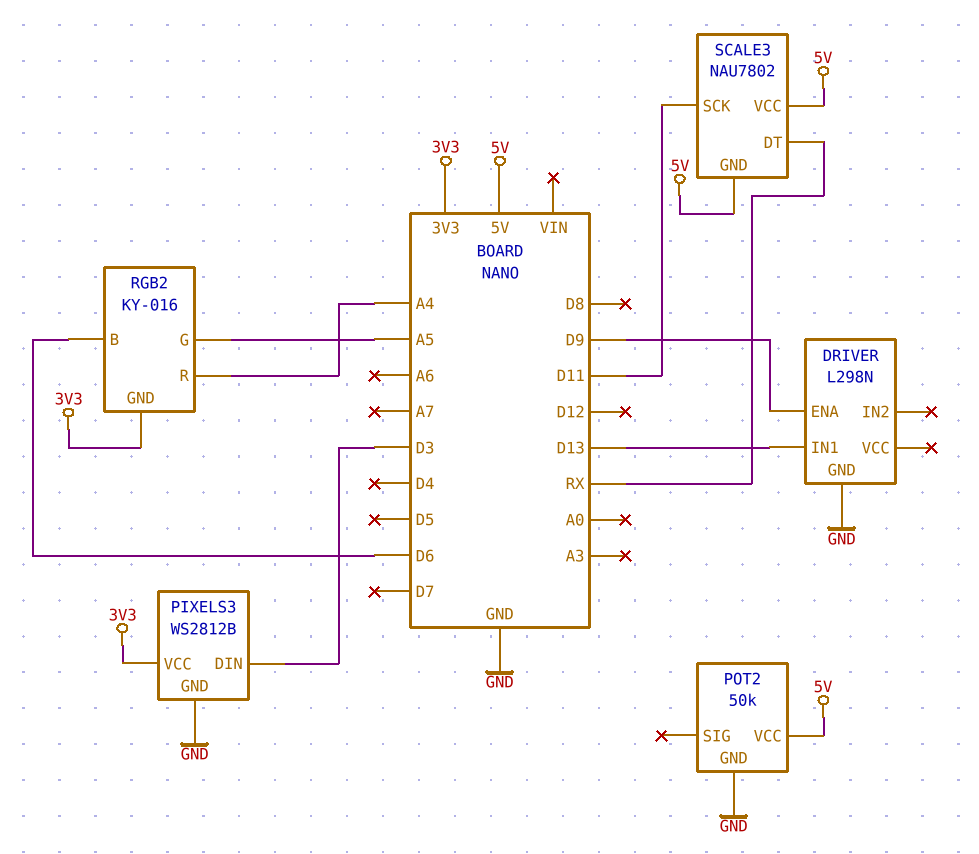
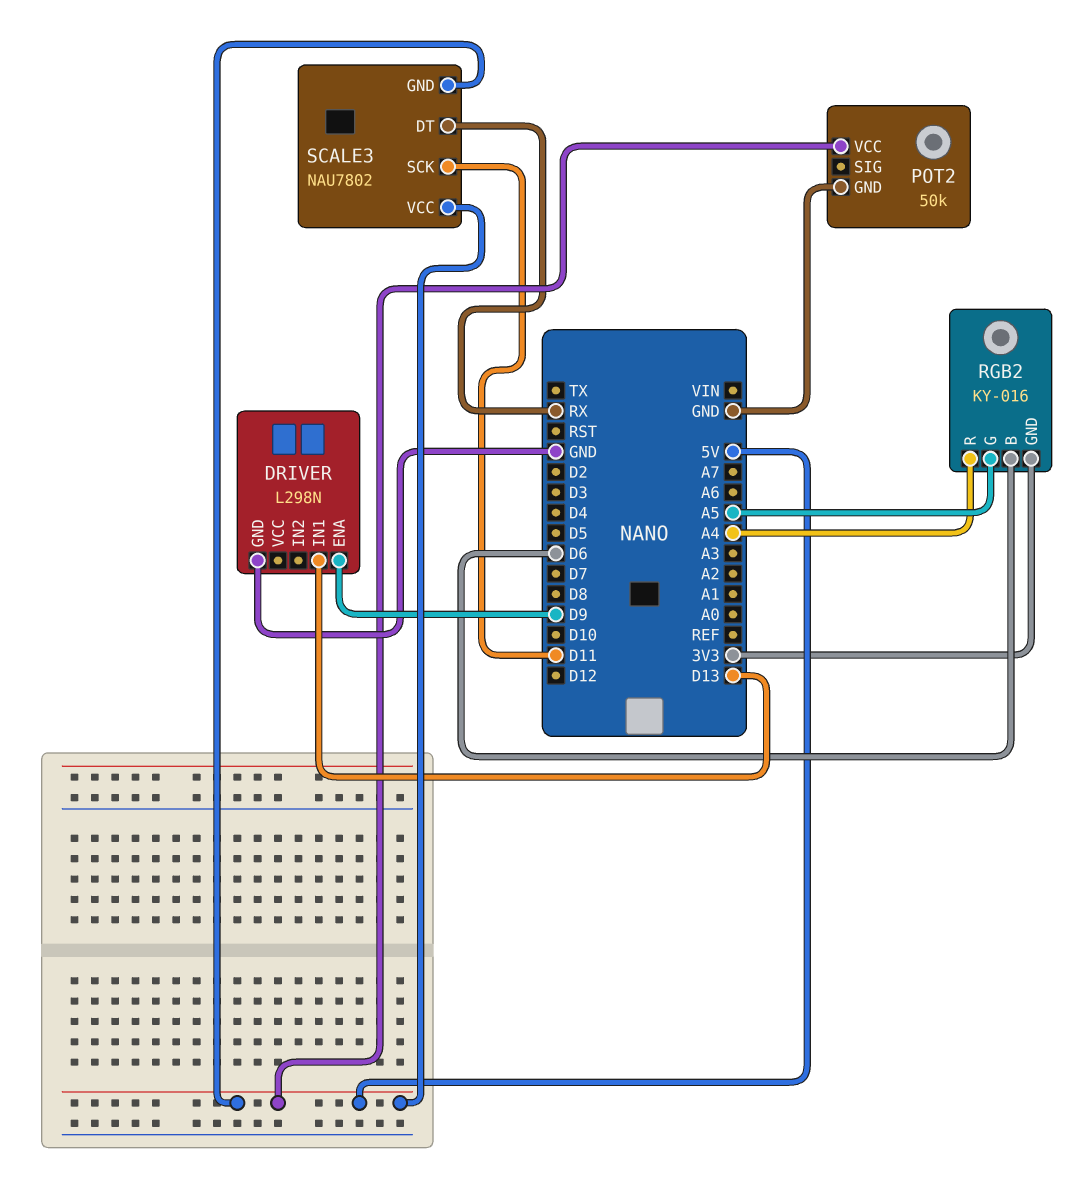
PIXELS3: WS2812B -> none
PIXELS3 pin DIN: D3 -> none
PIXELS3 pin GND: GND -> none
PIXELS3 pin VCC: 3V3 -> none

